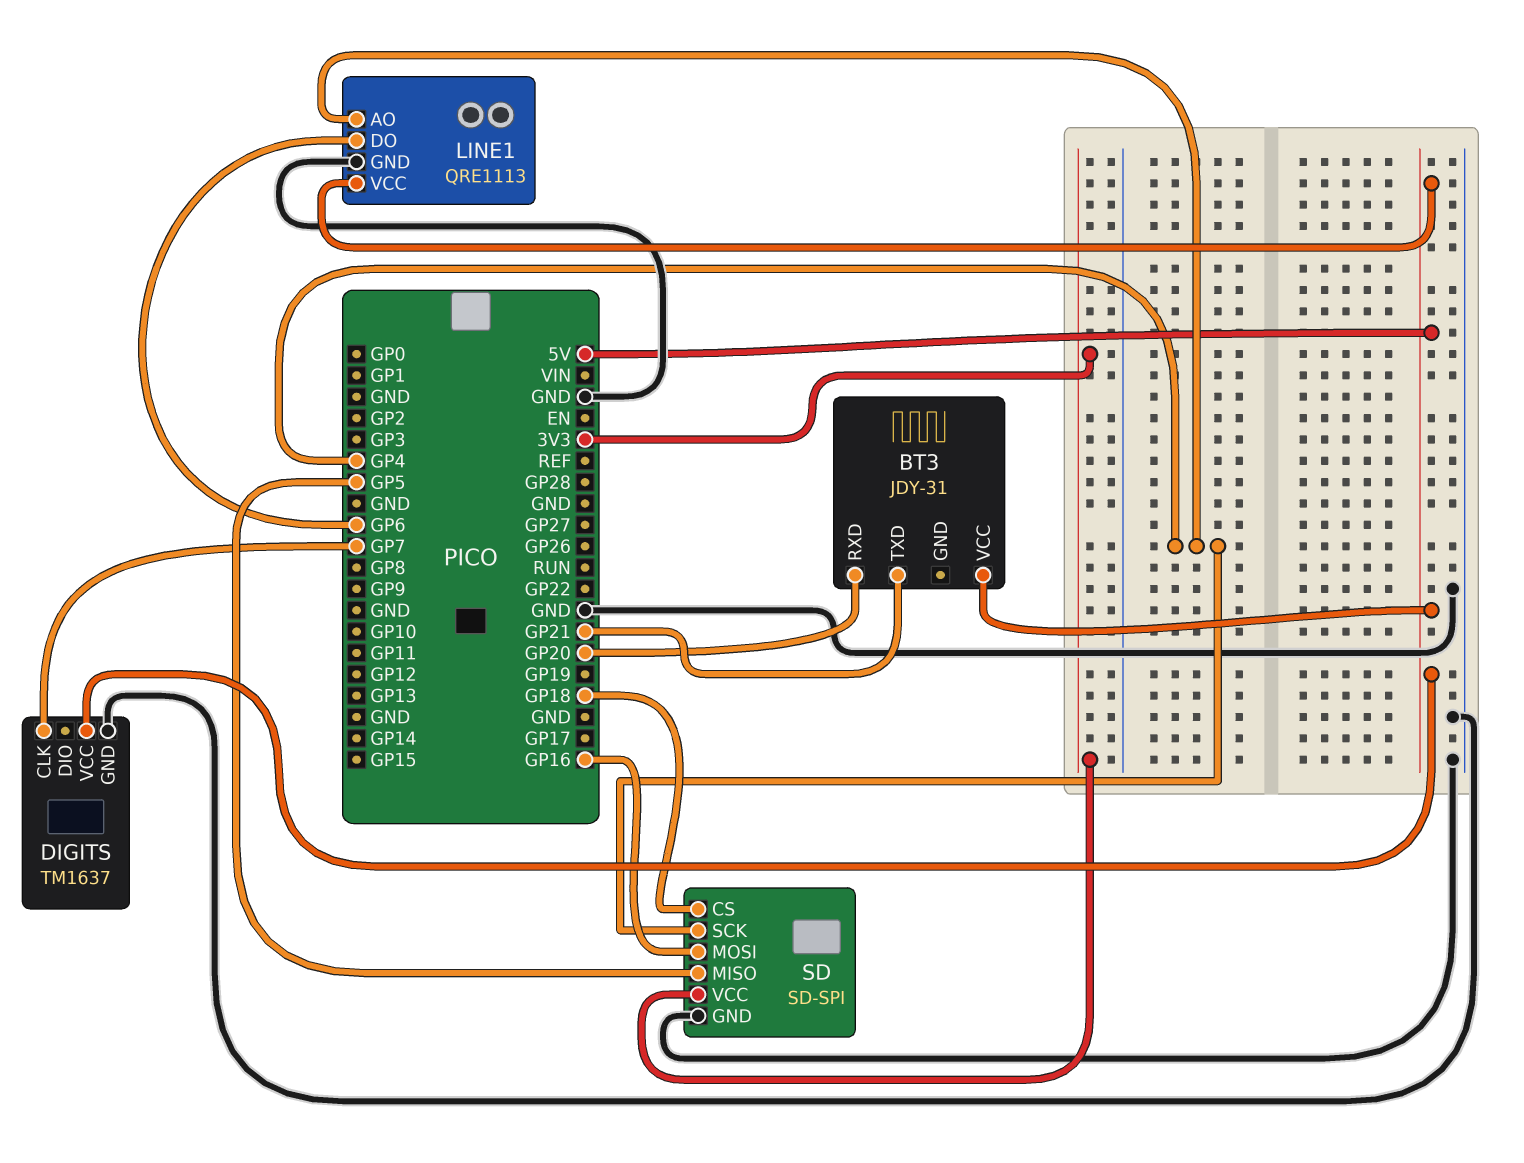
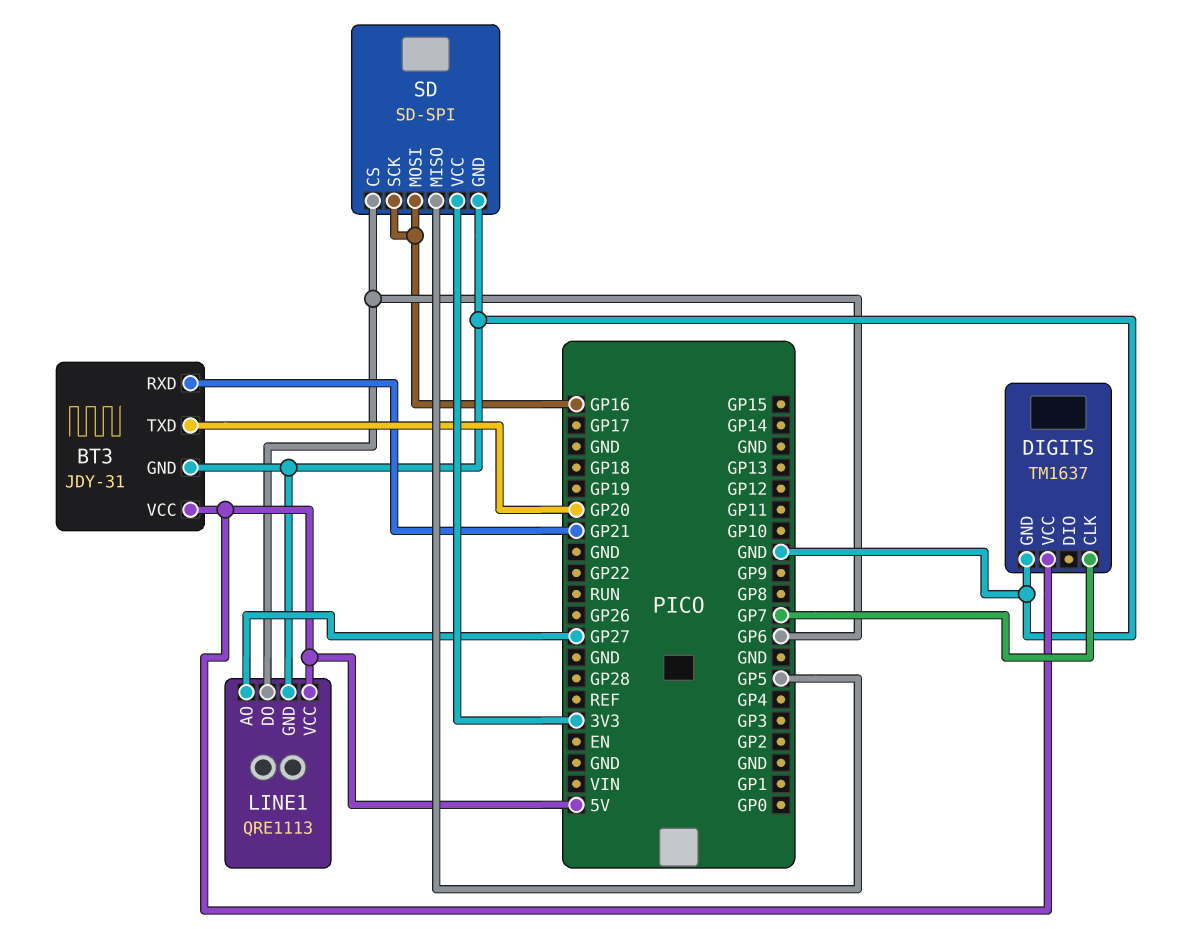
BT3 pin GND: none -> GND
BT3 pin RXD: GP20 -> GP21
BT3 pin TXD: GP21 -> GP20
LINE1 pin AO: GP4 -> GP27
SD pin CS: GP18 -> GP6
SD pin SCK: GP4 -> GP16

